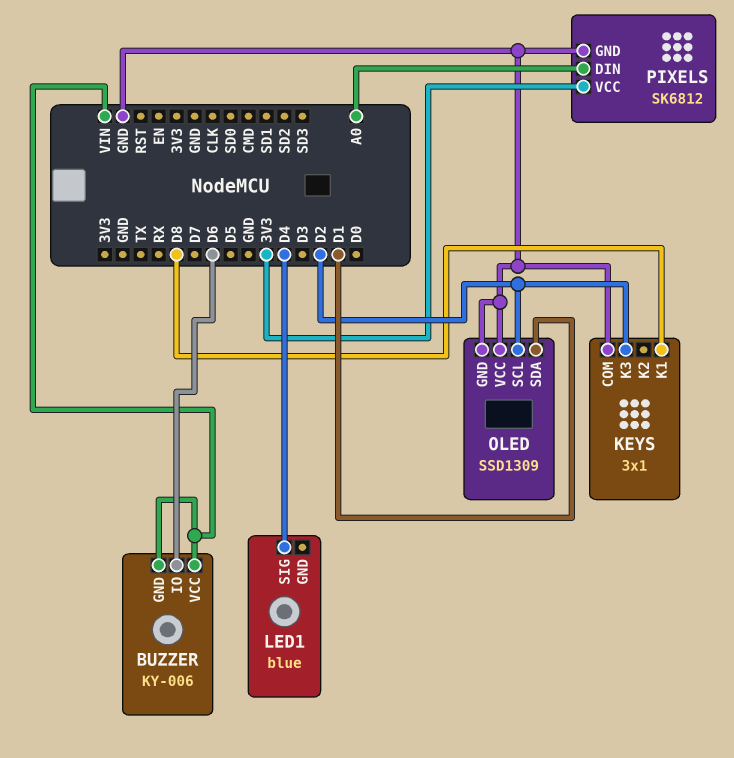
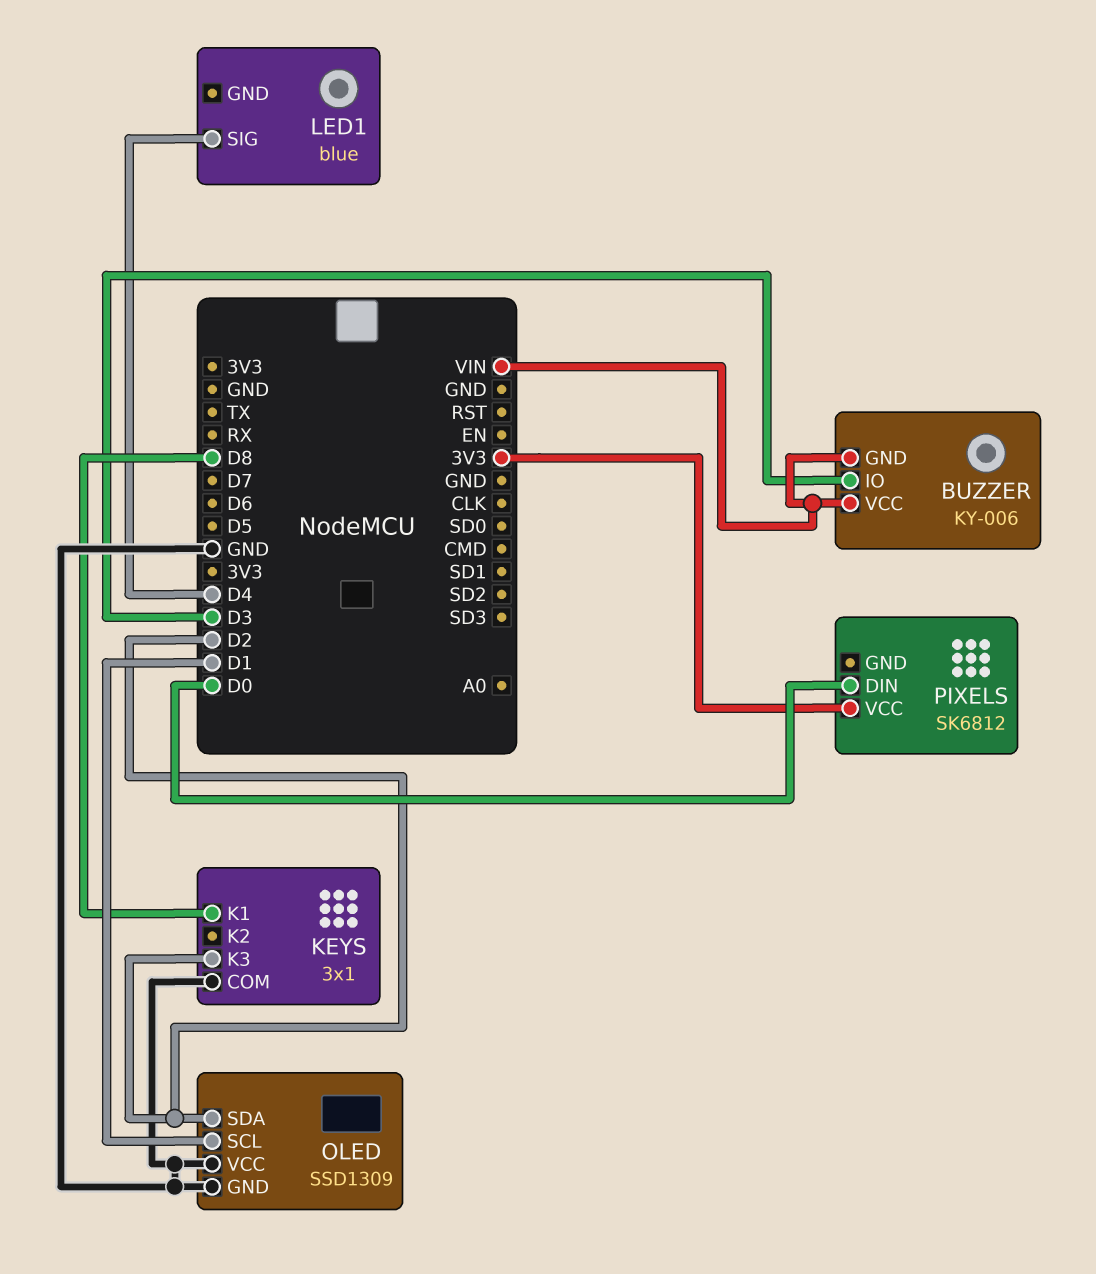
BUZZER pin IO: D6 -> D3
OLED pin SCL: D2 -> D1
OLED pin SDA: D1 -> D2
PIXELS pin DIN: A0 -> D0
PIXELS pin GND: GND -> none

